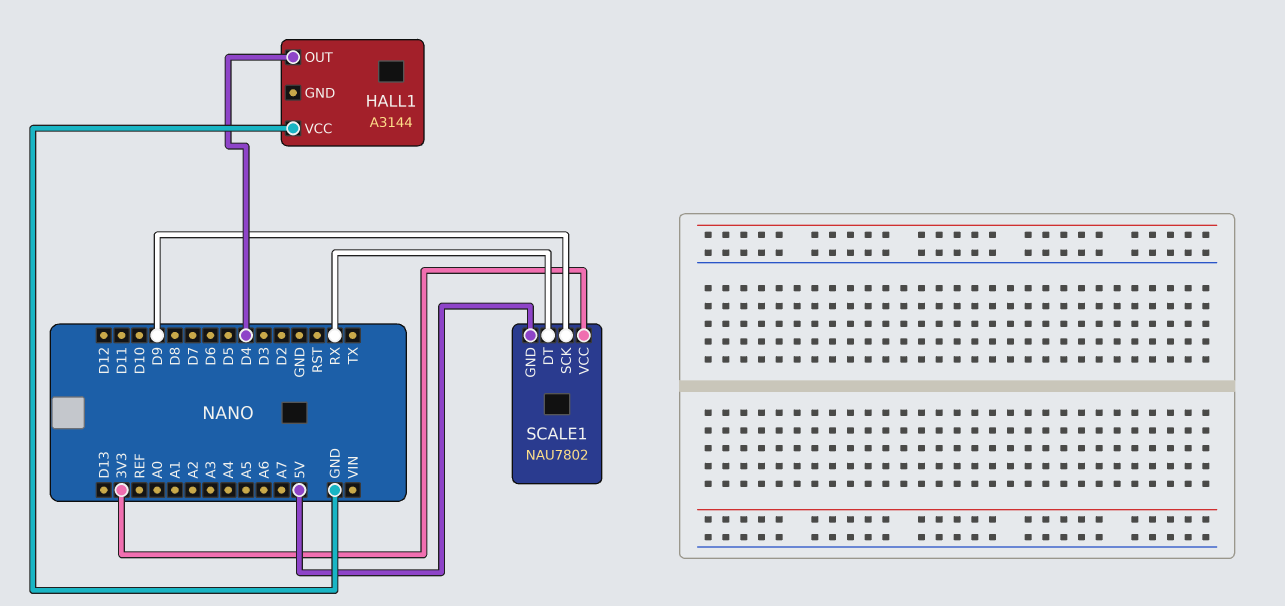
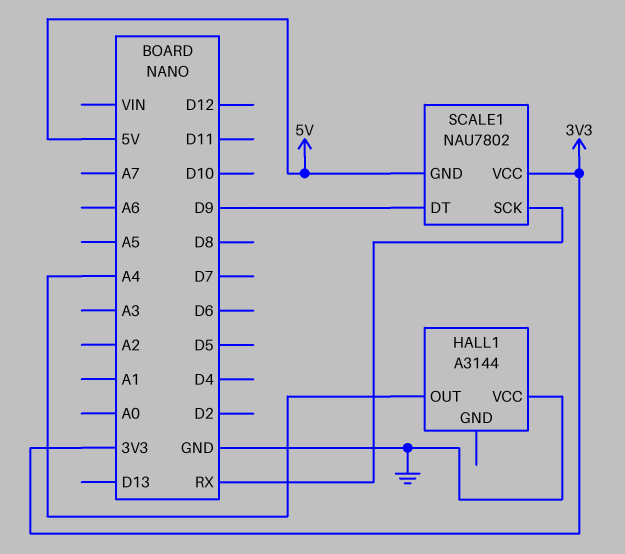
HALL1 pin OUT: D4 -> A4
SCALE1 pin DT: RX -> D9
SCALE1 pin SCK: D9 -> RX

